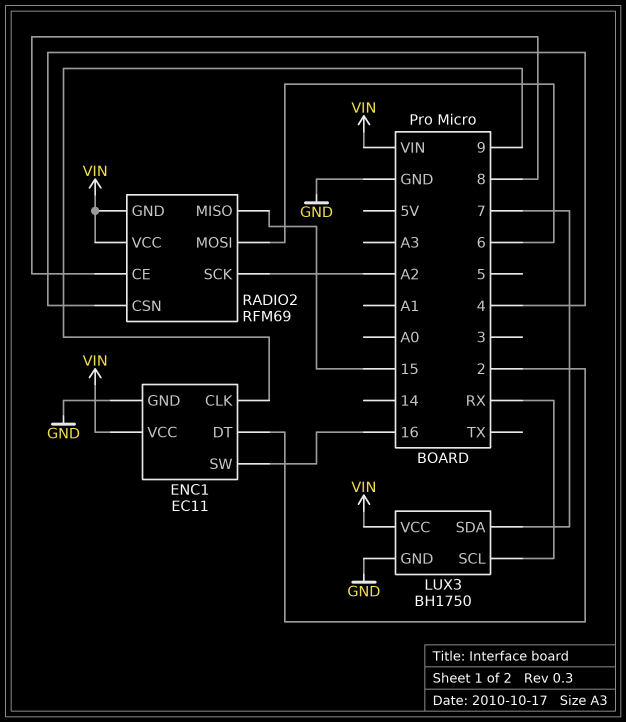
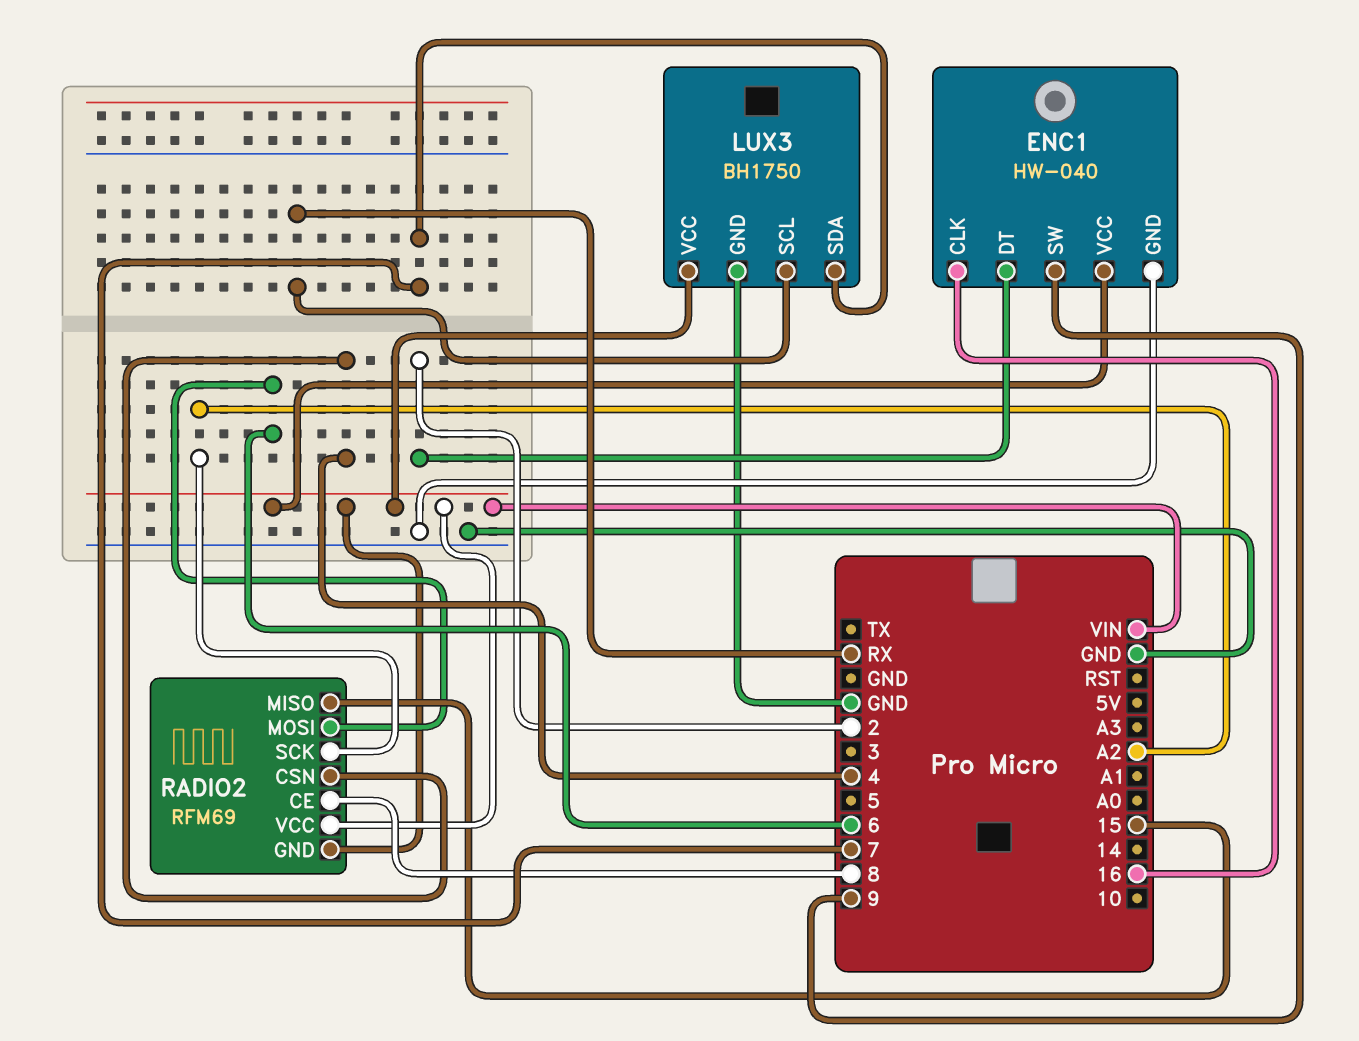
ENC1: EC11 -> HW-040
ENC1 pin CLK: 9 -> 16
ENC1 pin SW: 16 -> 9

